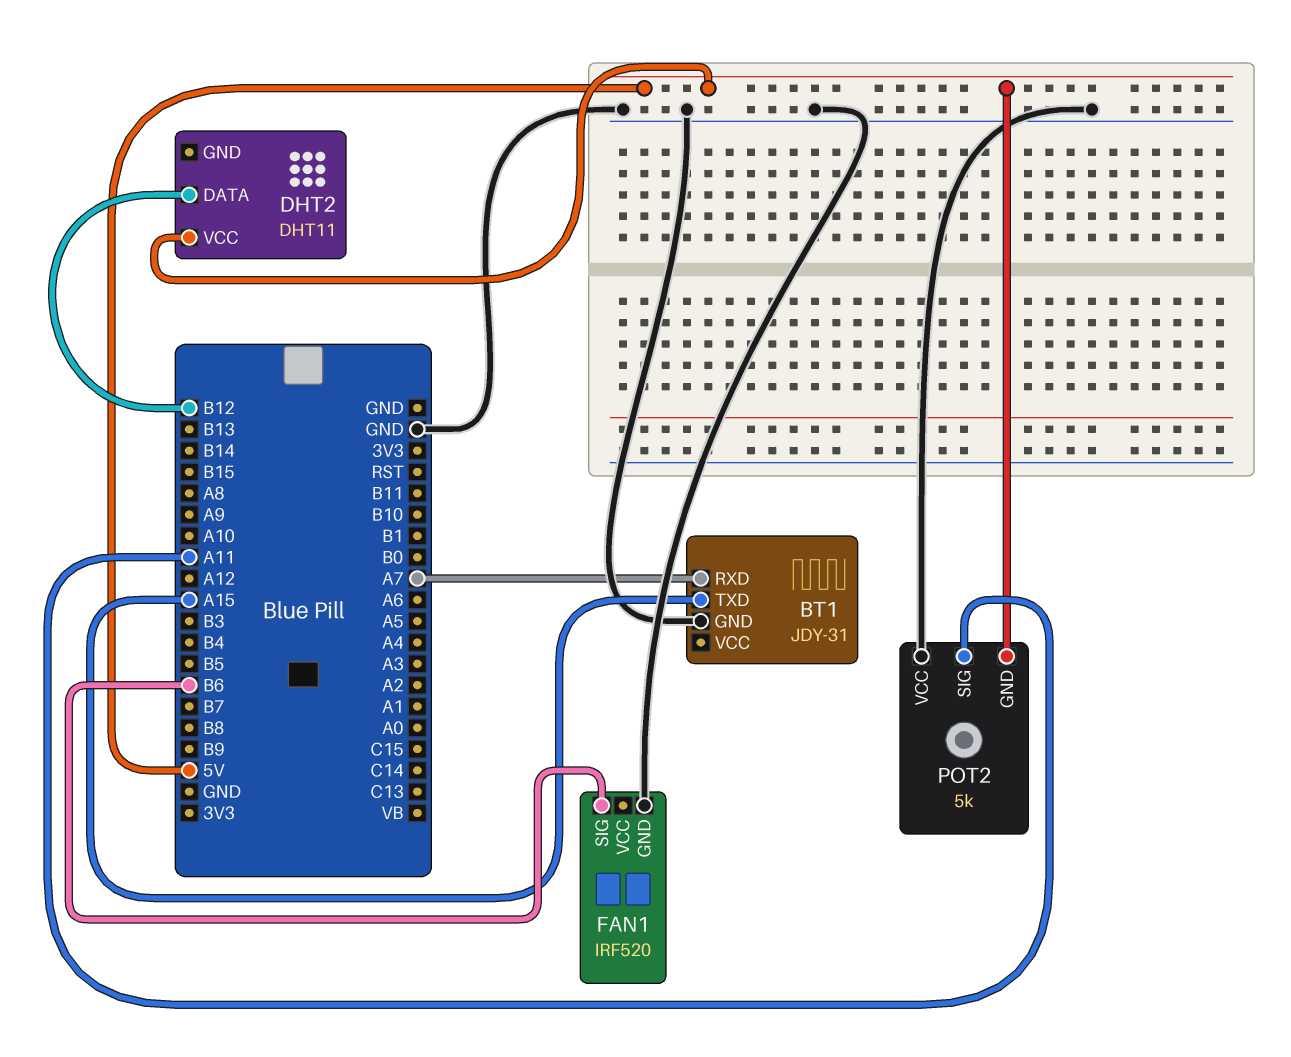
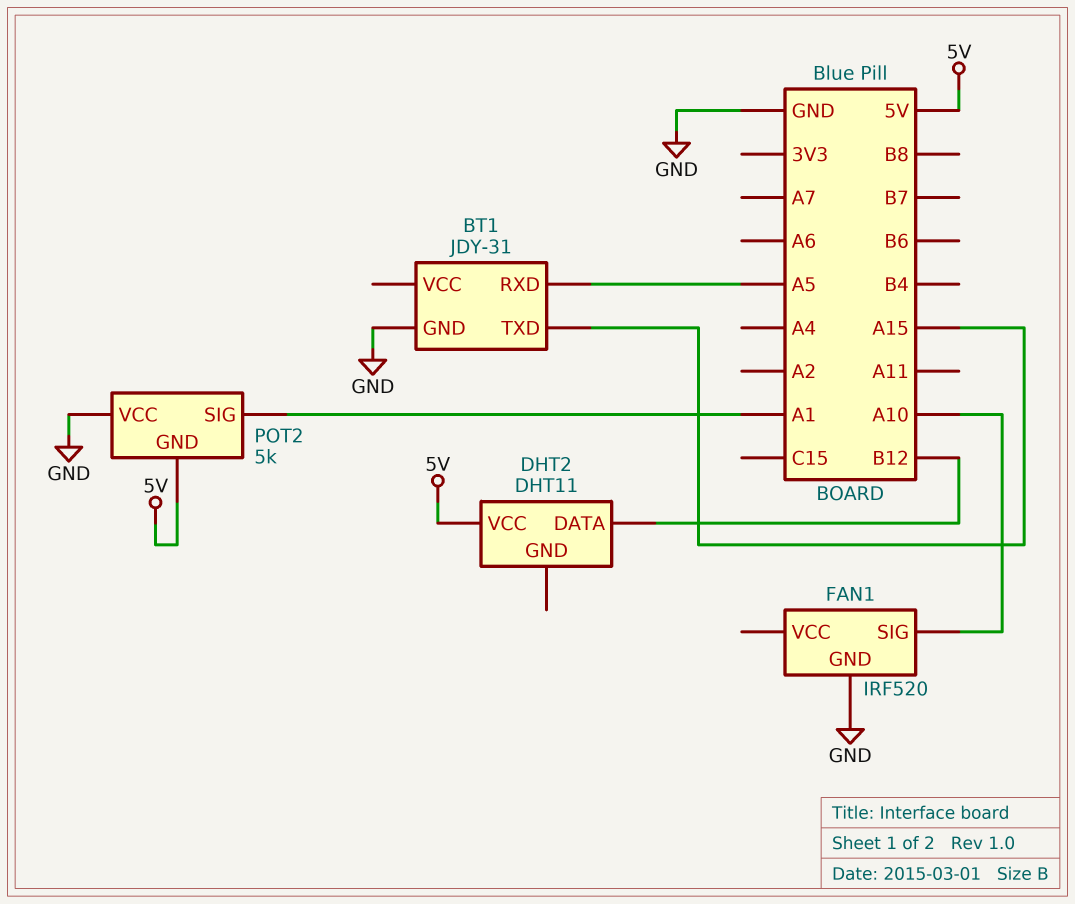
BT1 pin RXD: A7 -> A5
FAN1 pin SIG: B6 -> A10
POT2 pin SIG: A11 -> A1

